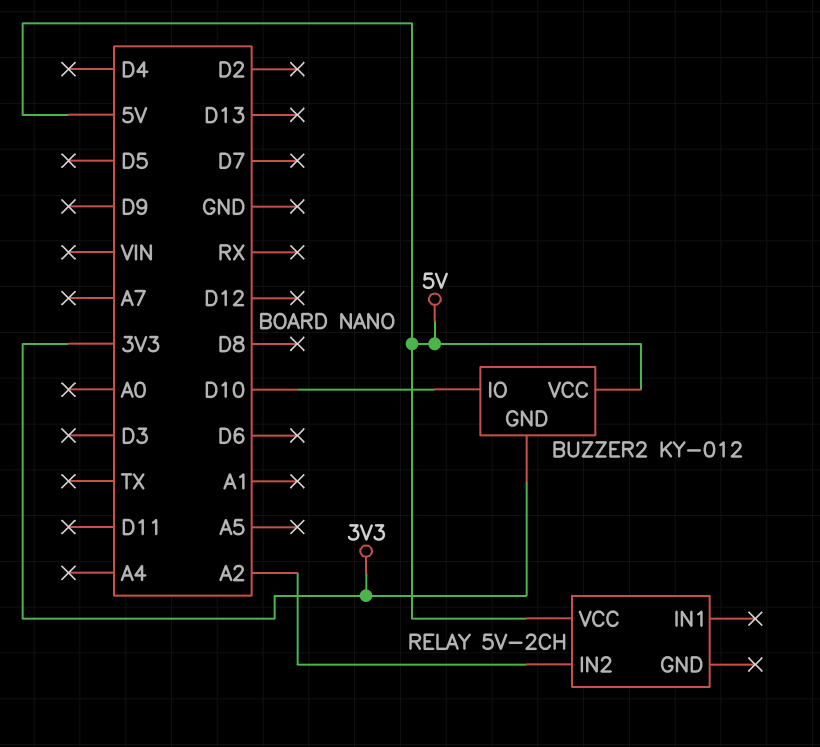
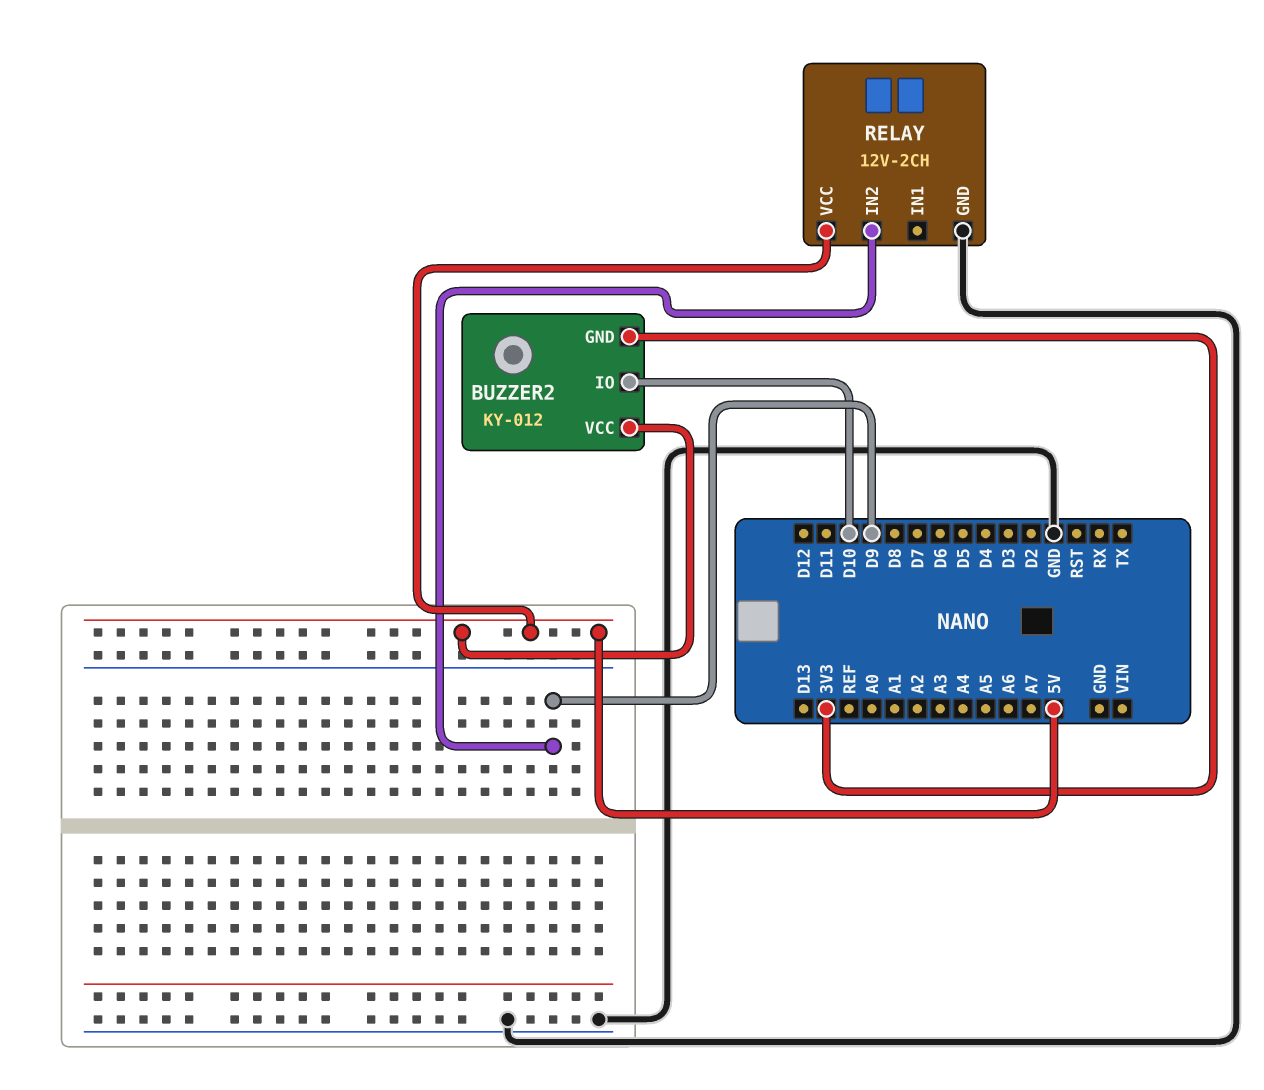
RELAY: 5V-2CH -> 12V-2CH
RELAY pin GND: none -> GND
RELAY pin IN2: A2 -> D9

